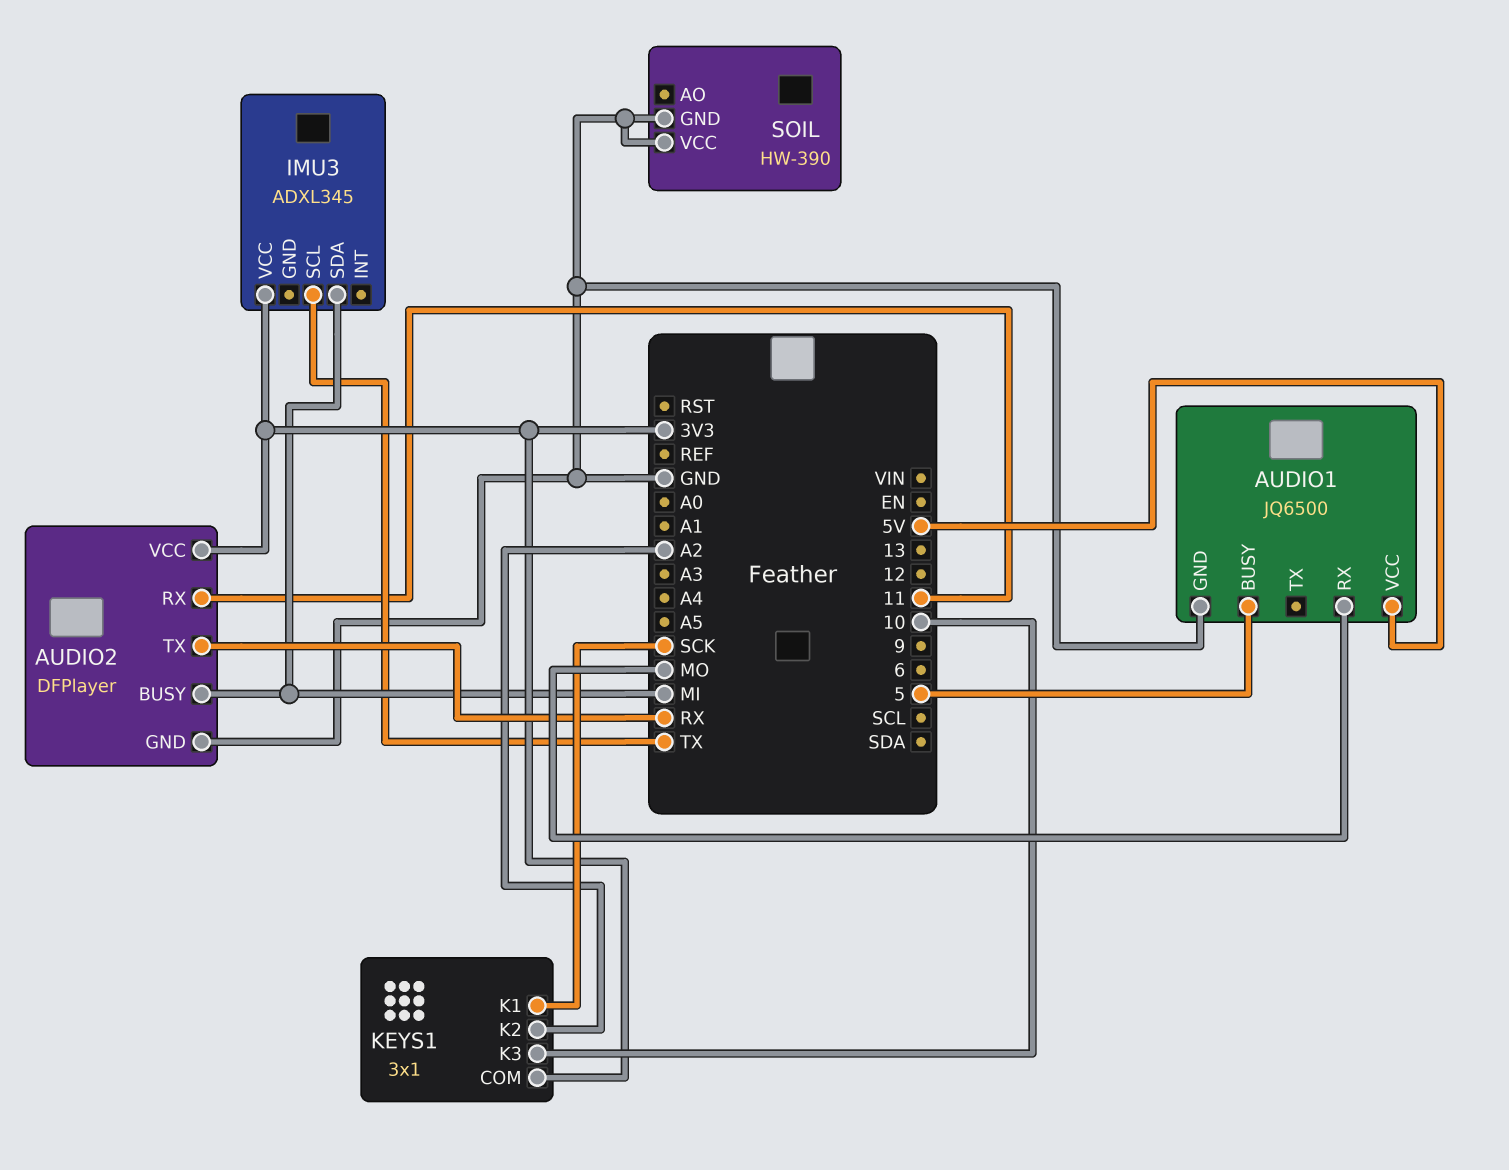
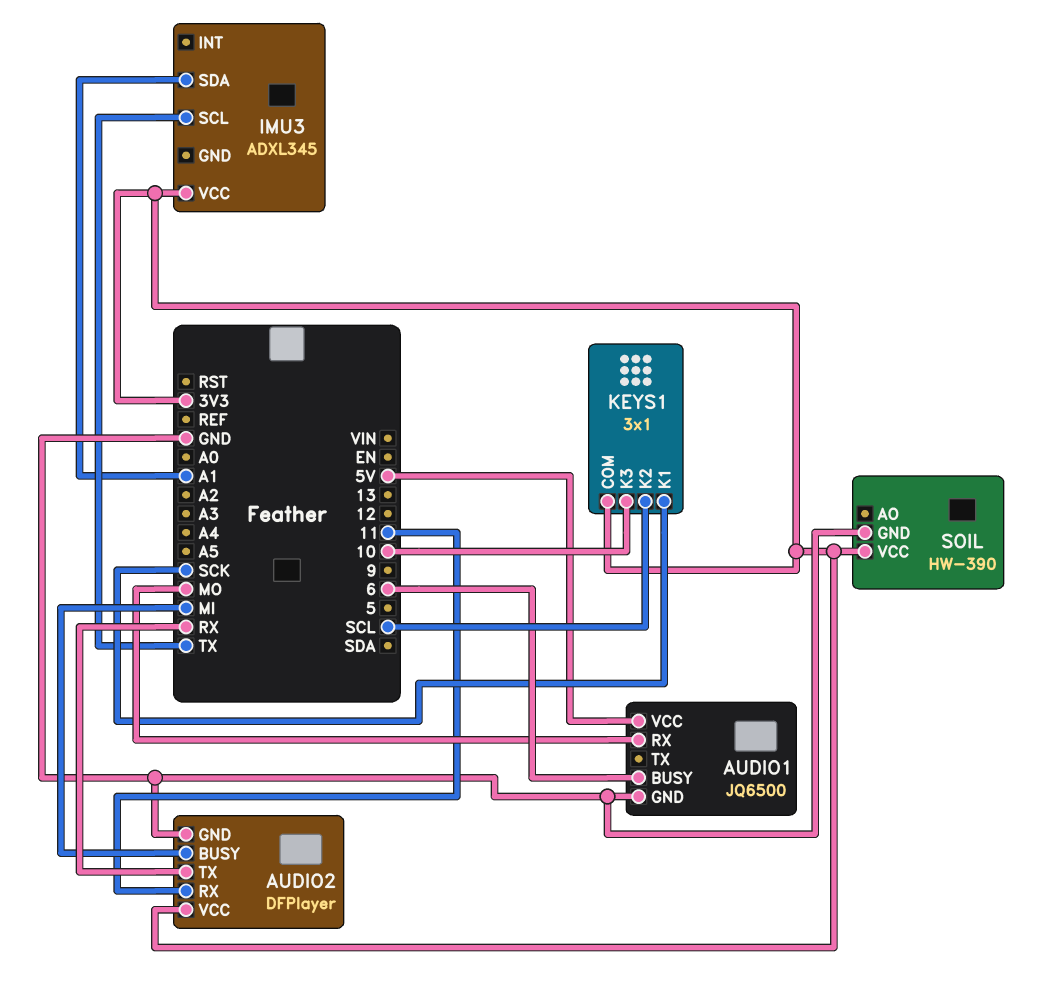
AUDIO1 pin BUSY: 5 -> 6
IMU3 pin SDA: MI -> A1
KEYS1 pin K2: A2 -> SCL
SOIL pin VCC: GND -> 3V3

